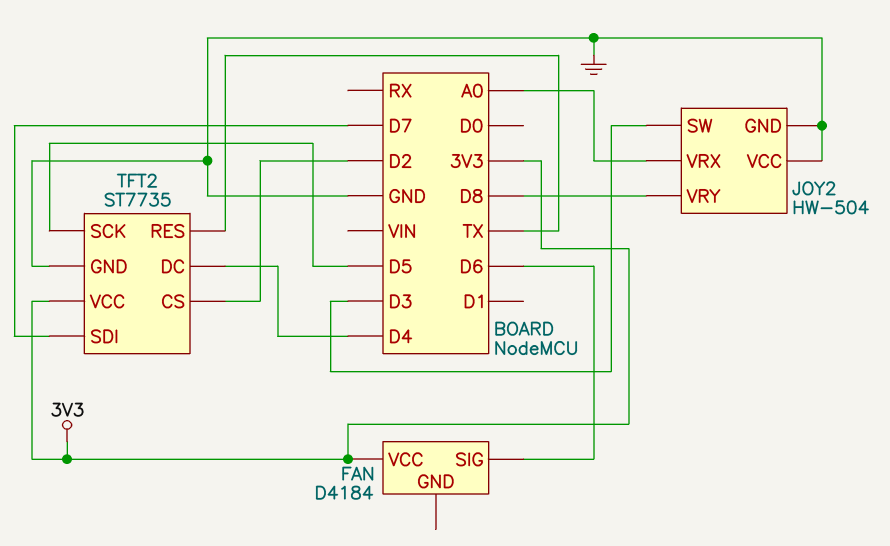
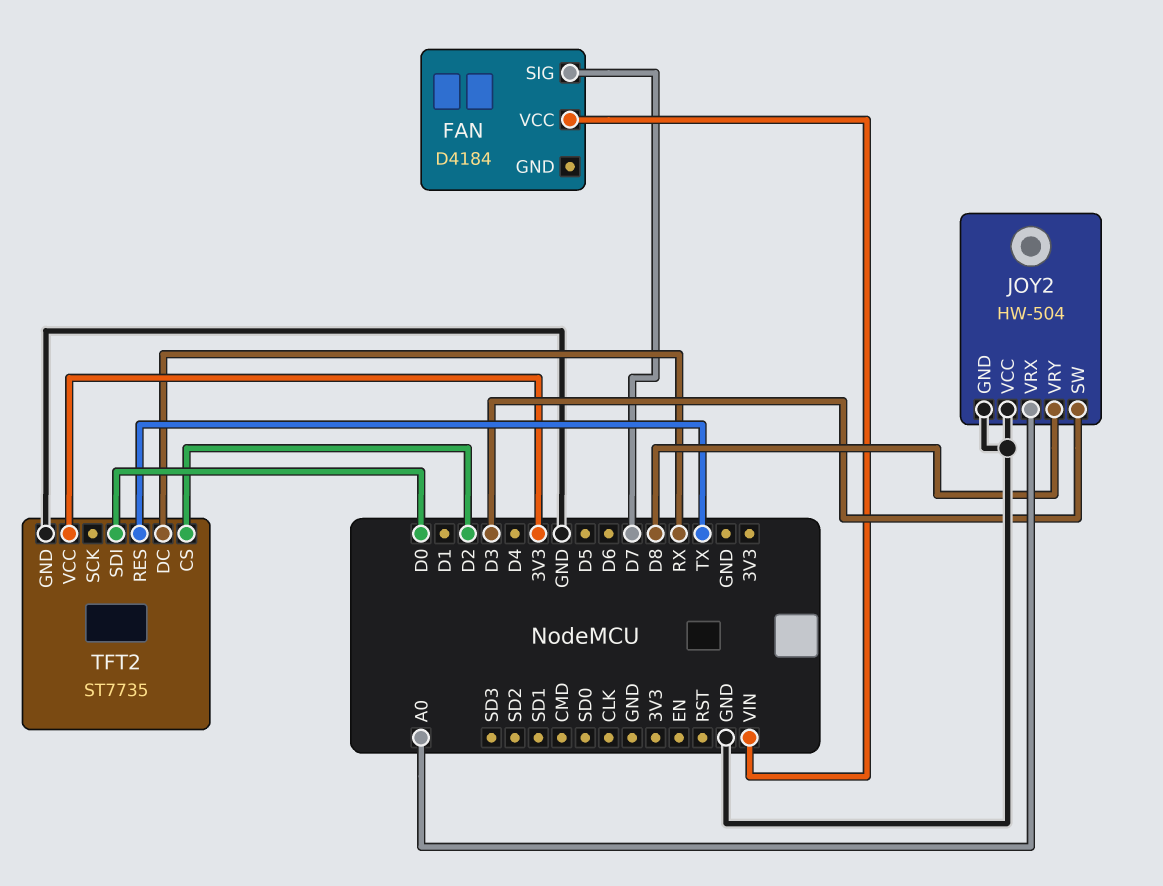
FAN pin SIG: D6 -> D7
FAN pin VCC: 3V3 -> VIN
TFT2 pin DC: D4 -> RX
TFT2 pin SCK: D5 -> none
TFT2 pin SDI: D7 -> D0

